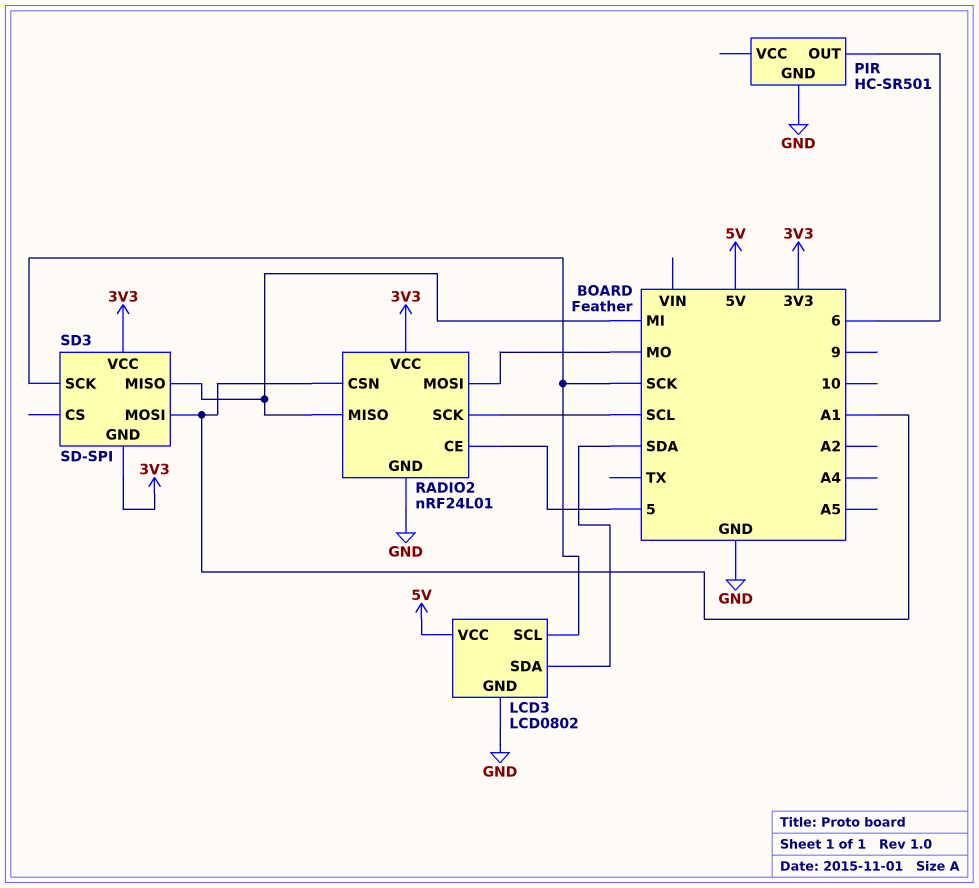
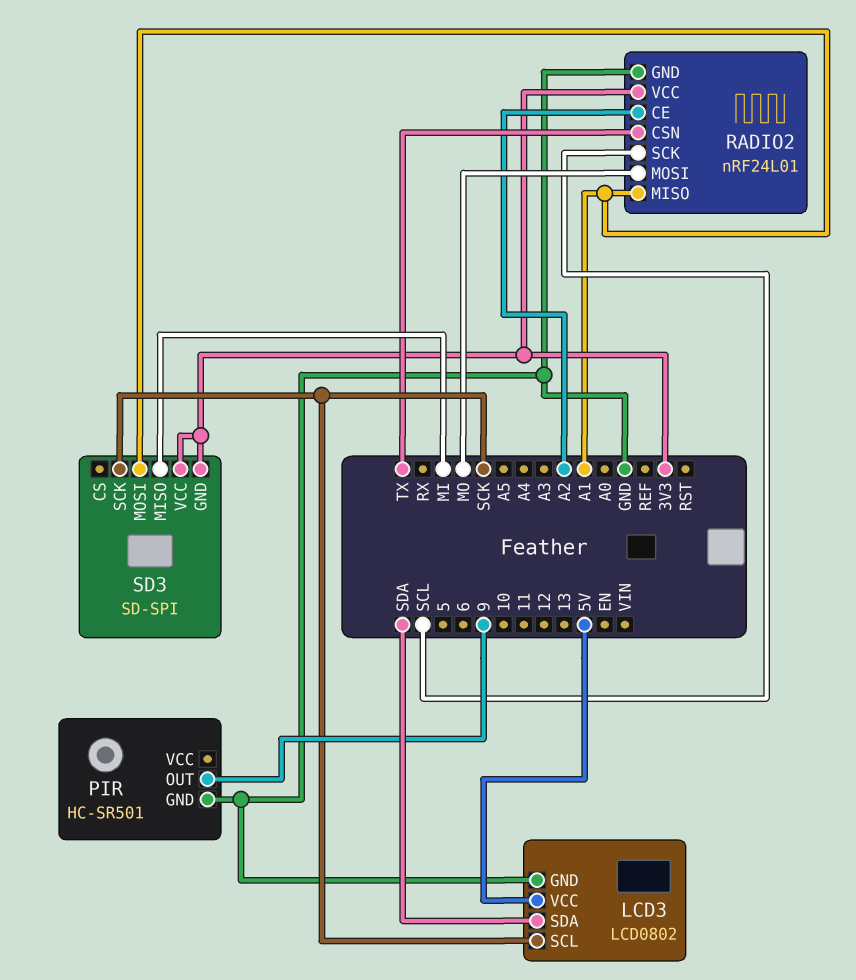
PIR pin OUT: 6 -> 9
RADIO2 pin CE: 5 -> A2
RADIO2 pin CSN: A1 -> TX
RADIO2 pin MISO: MI -> A1

